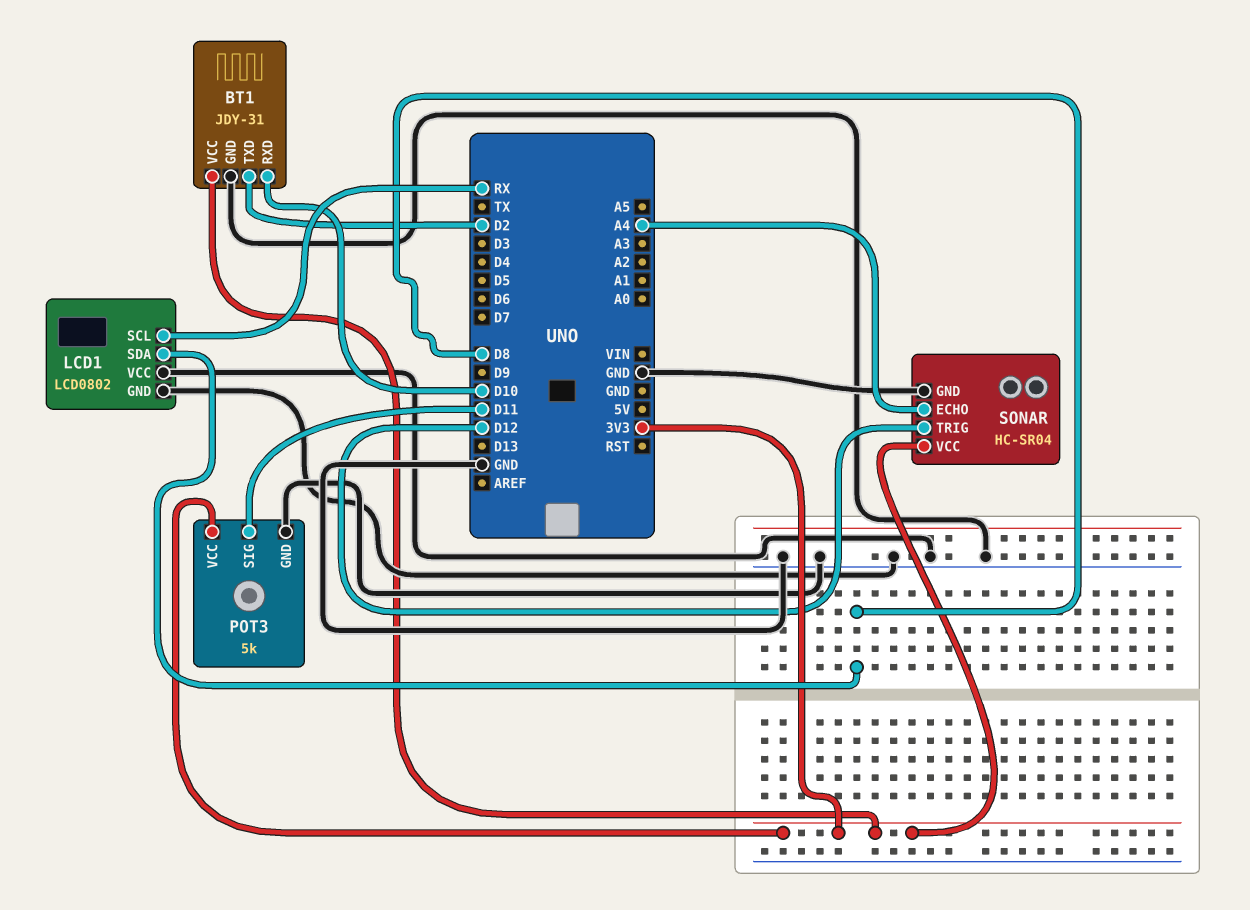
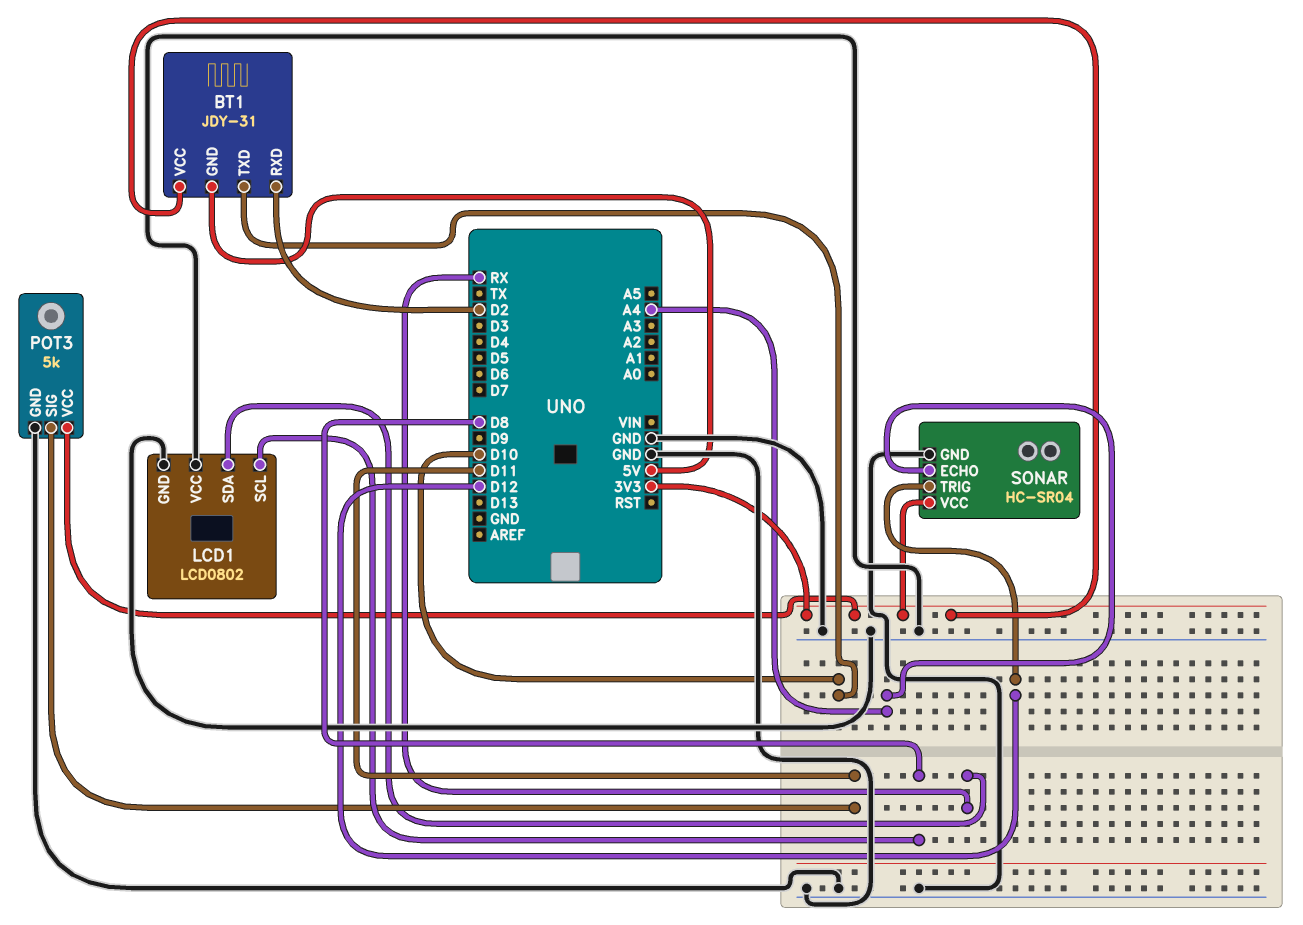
BT1 pin GND: GND -> 5V
BT1 pin RXD: D10 -> D2
BT1 pin TXD: D2 -> D10
LCD1 pin SCL: RX -> D8
LCD1 pin SDA: D8 -> RX

